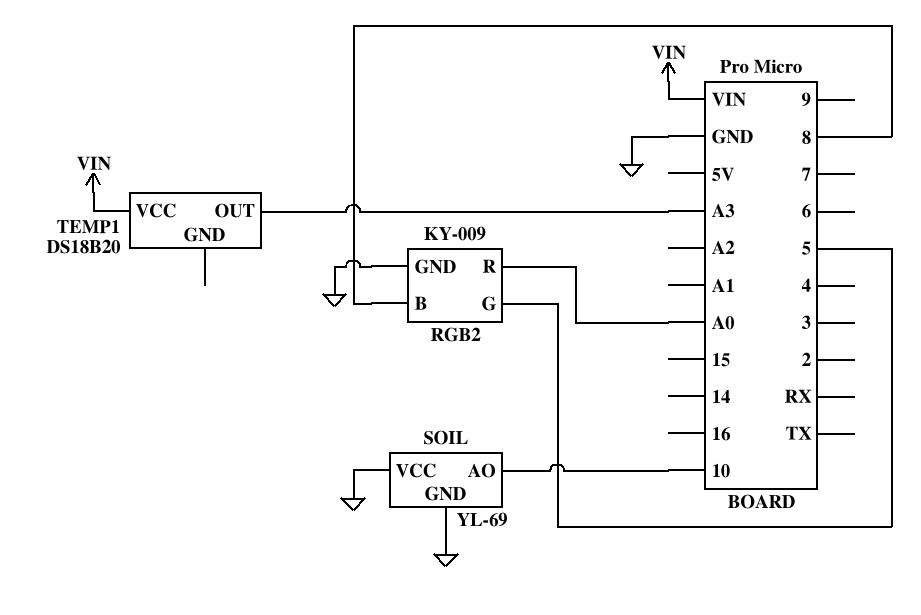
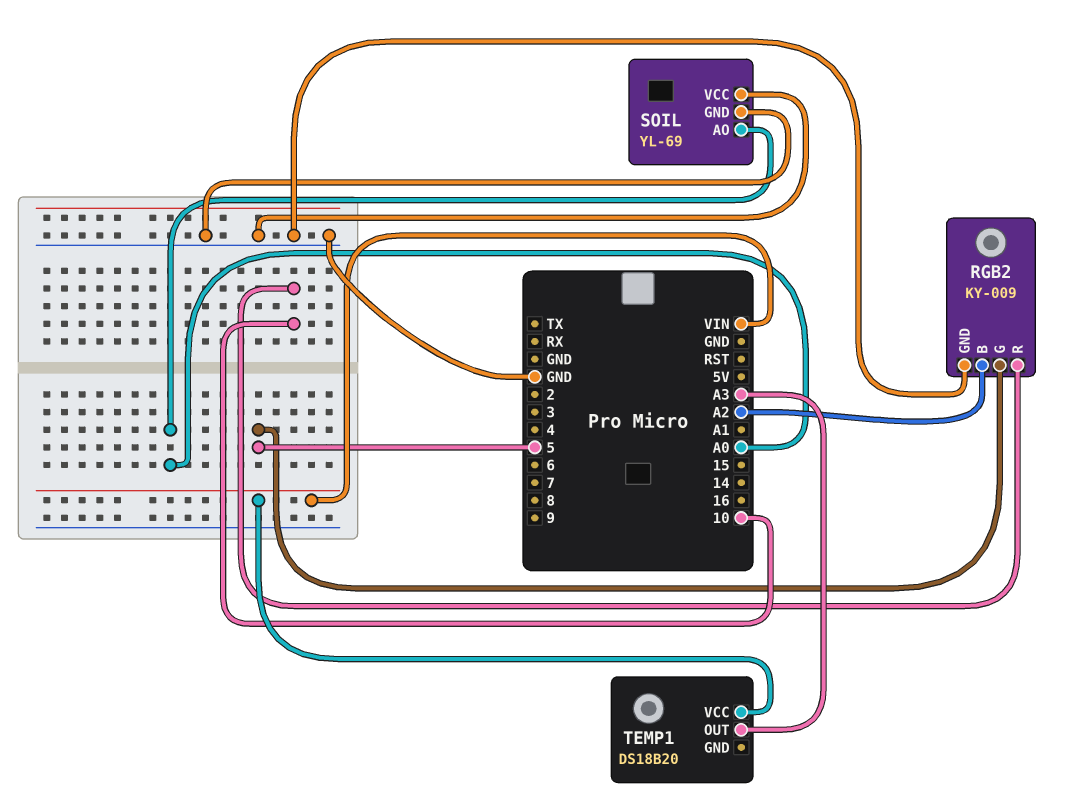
RGB2 pin B: 8 -> A2
RGB2 pin R: A0 -> 10
SOIL pin AO: 10 -> A0

